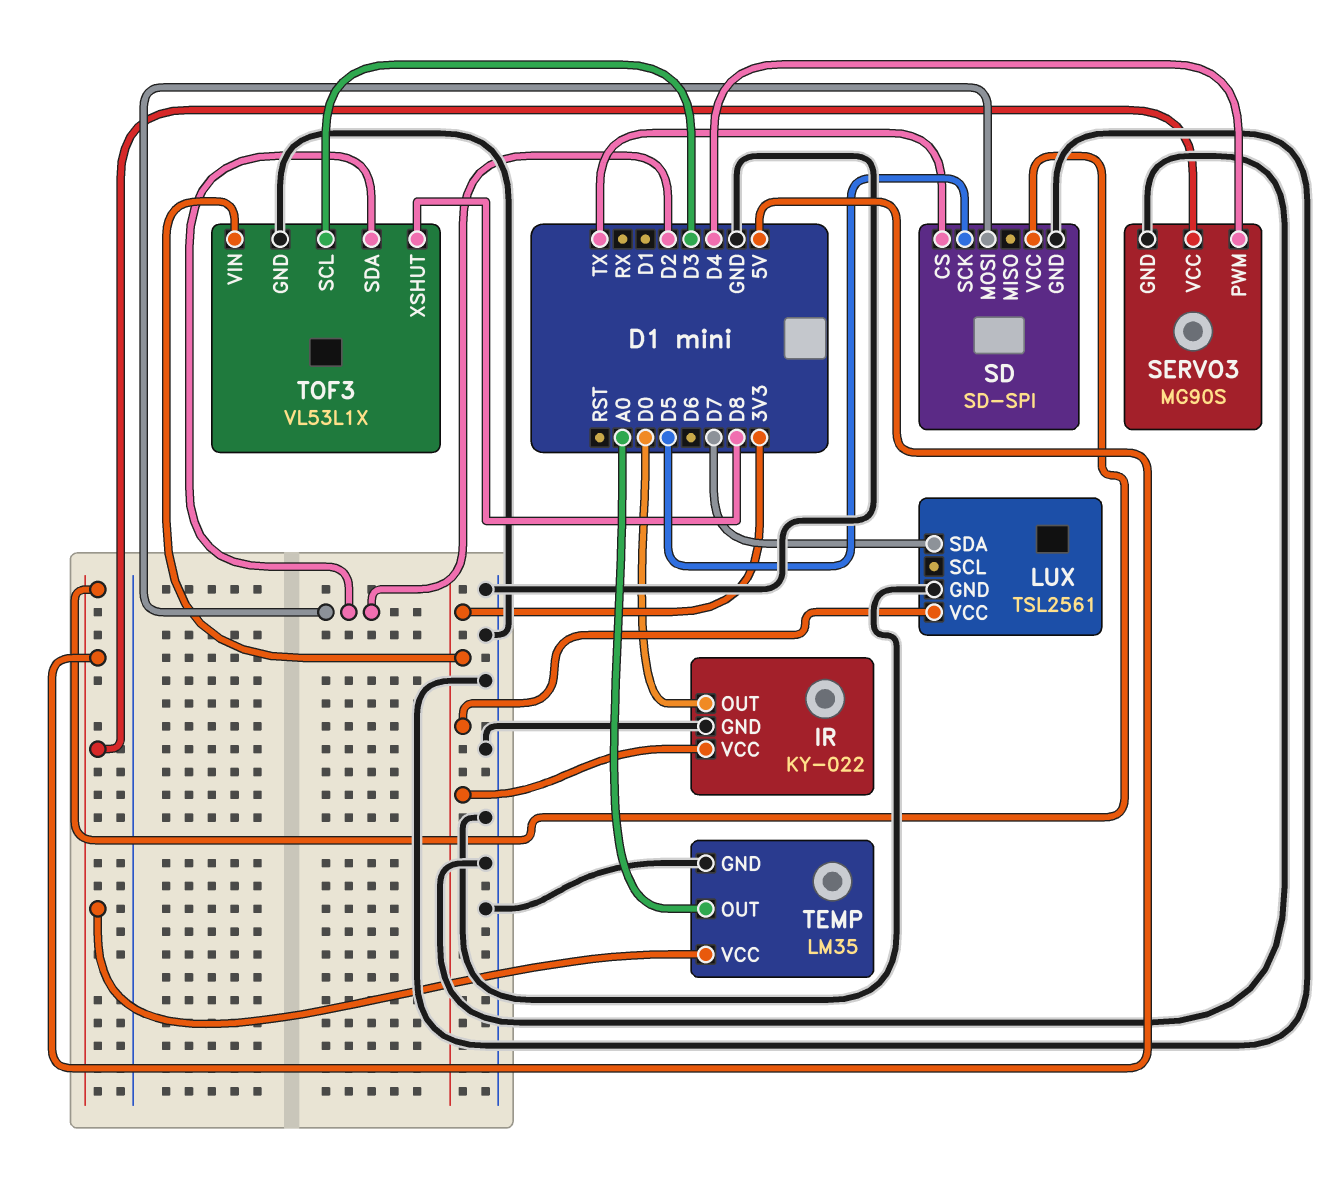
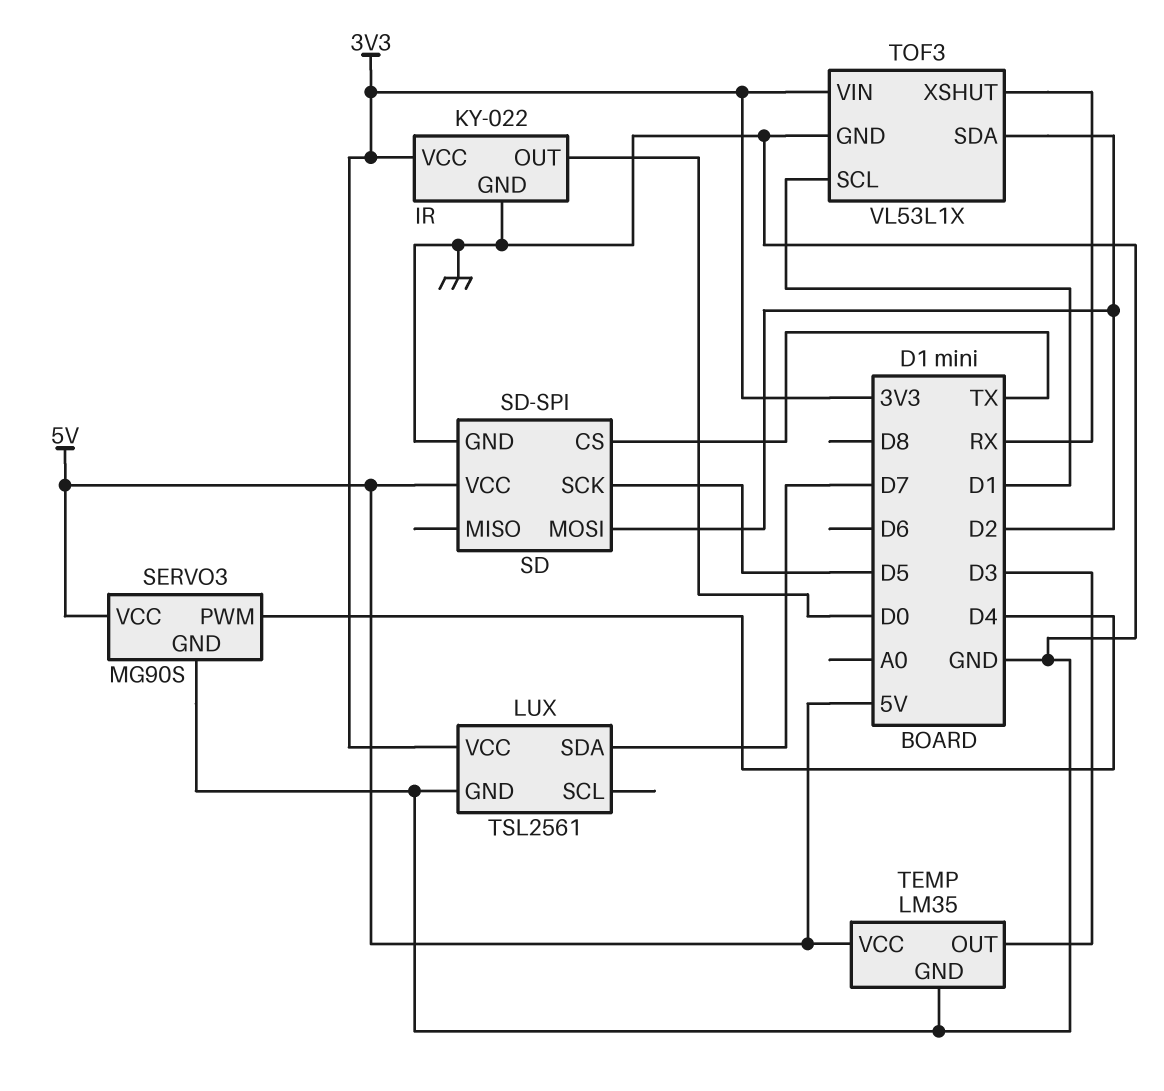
TEMP pin OUT: A0 -> D3
TOF3 pin SCL: D3 -> D1
TOF3 pin XSHUT: D8 -> RX

